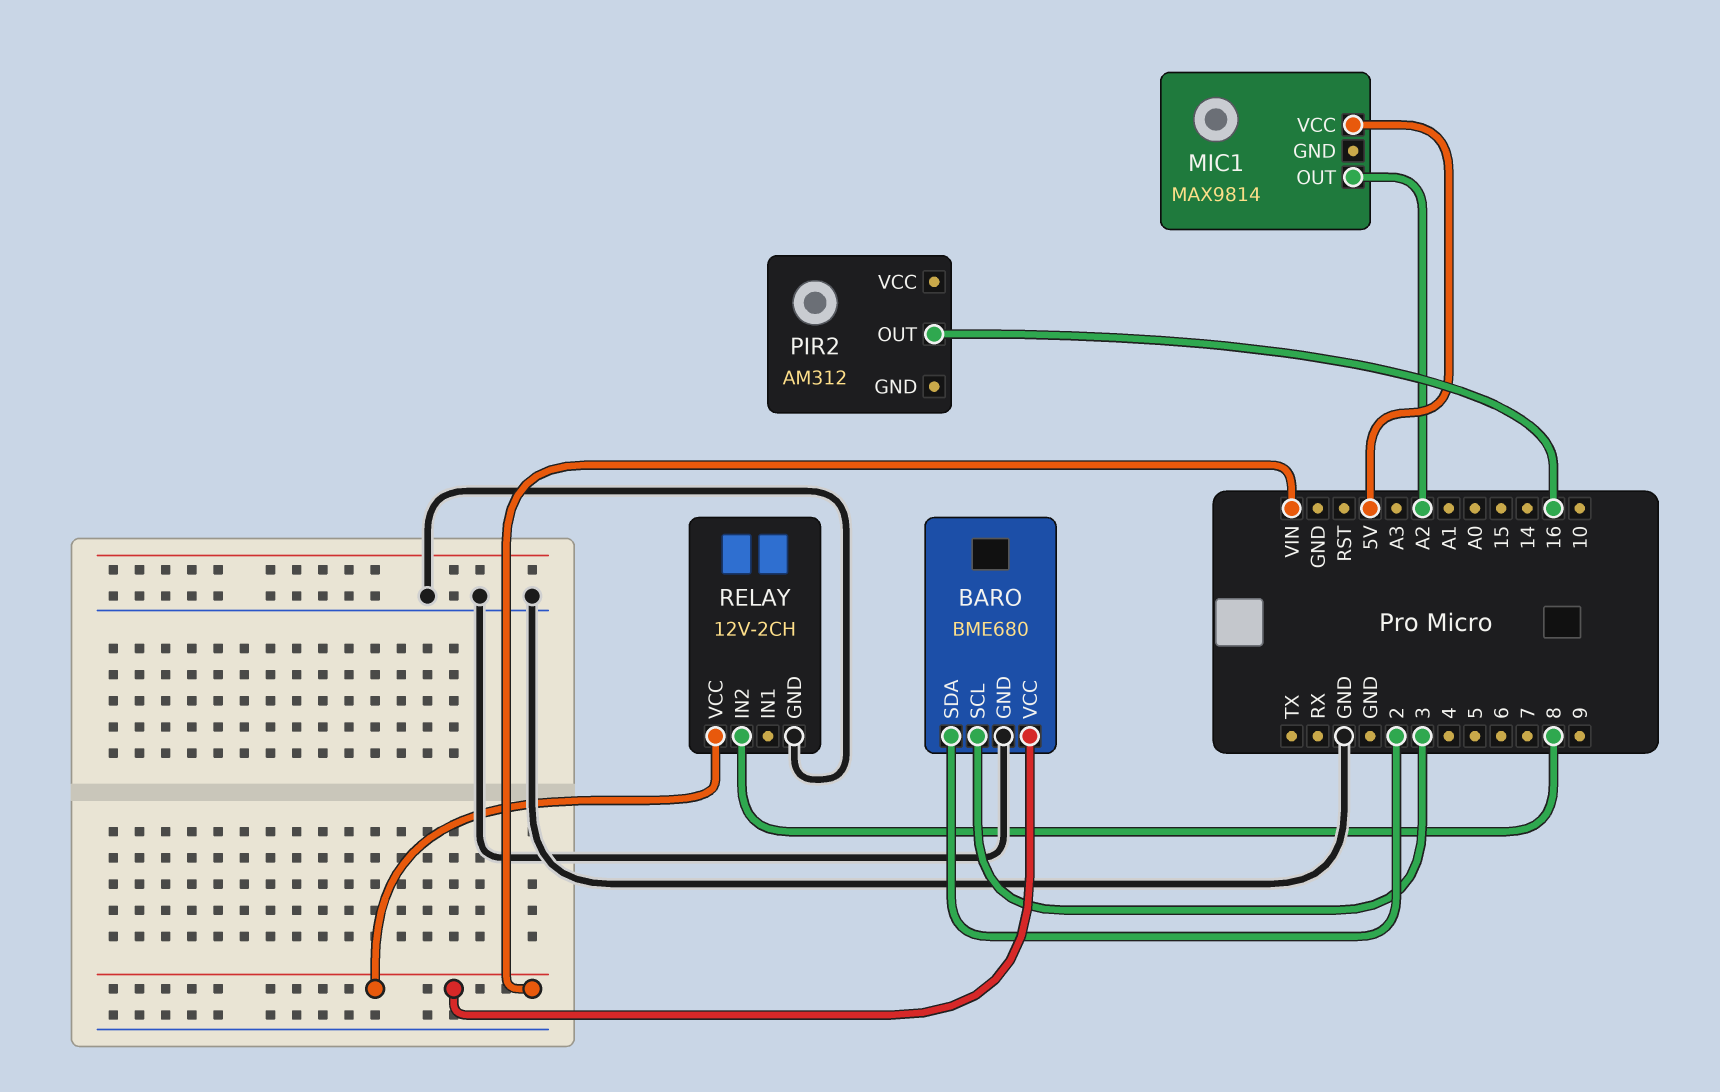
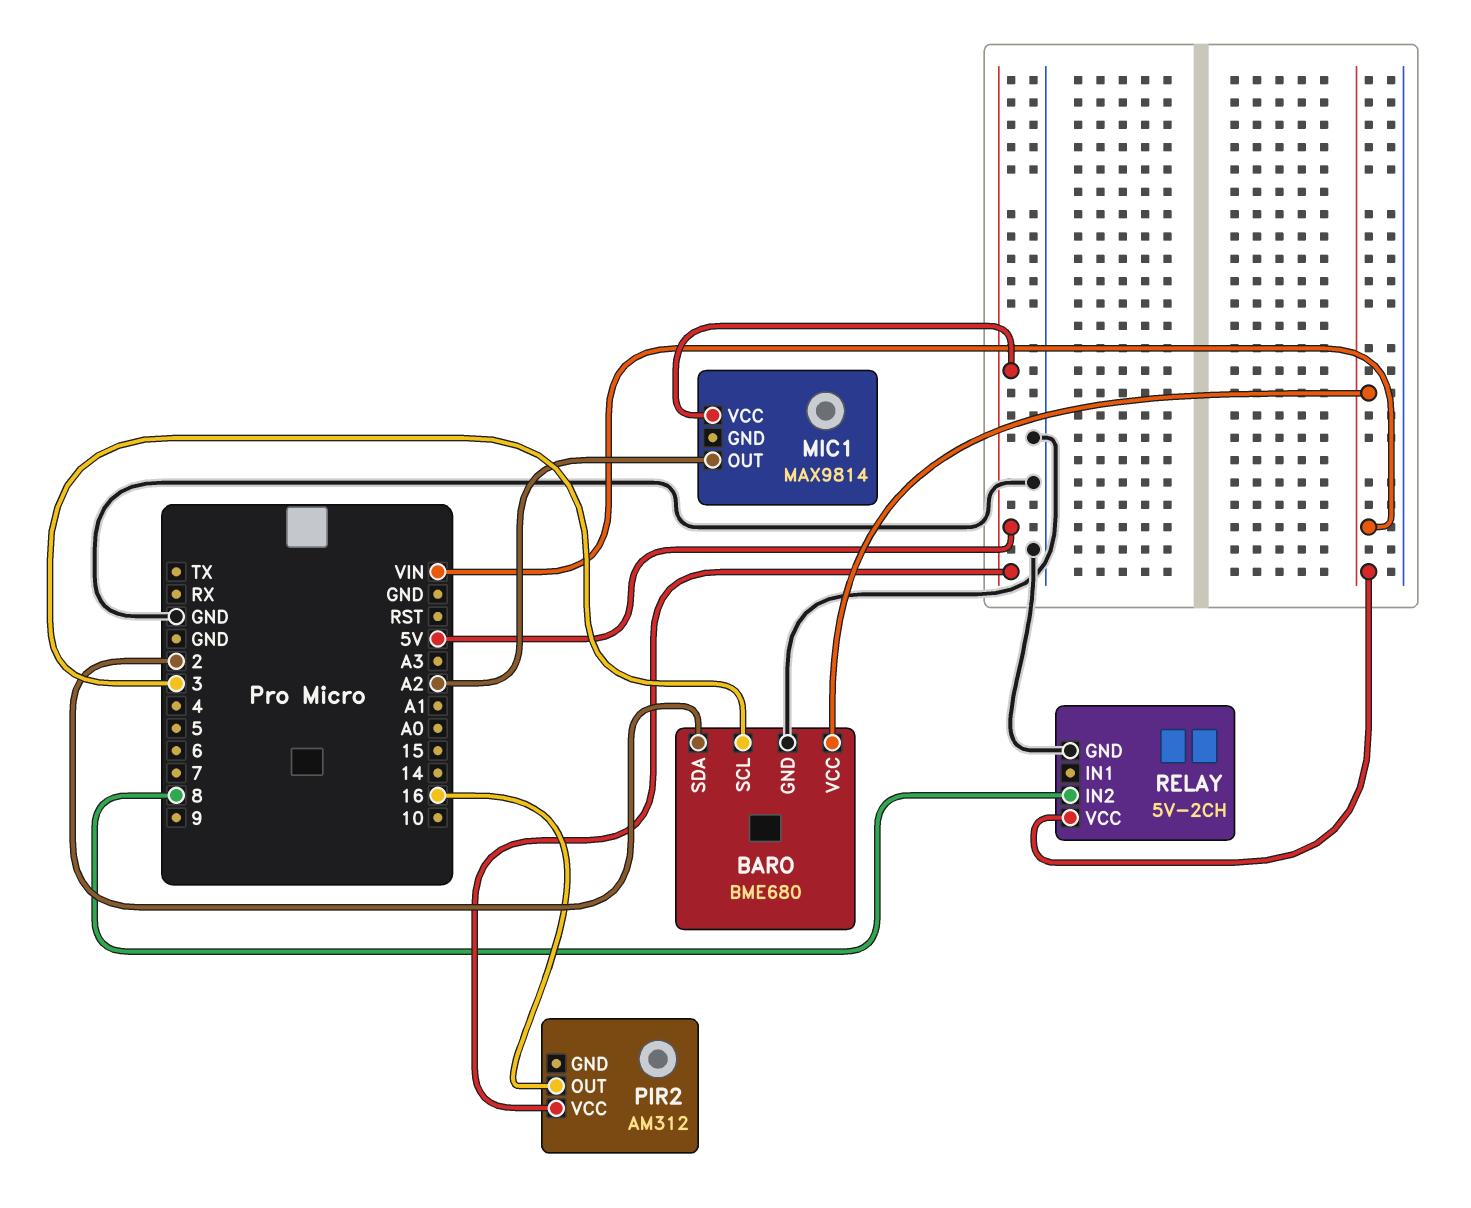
PIR2 pin VCC: none -> 5V
RELAY: 12V-2CH -> 5V-2CH

